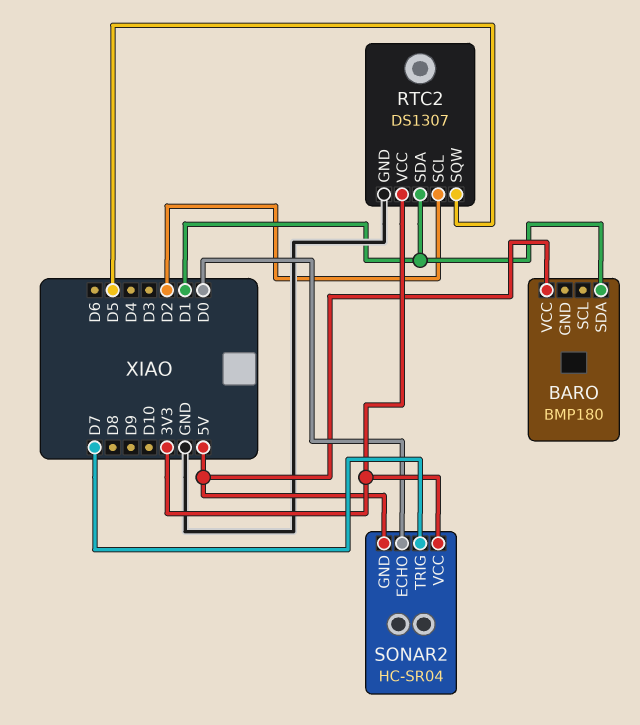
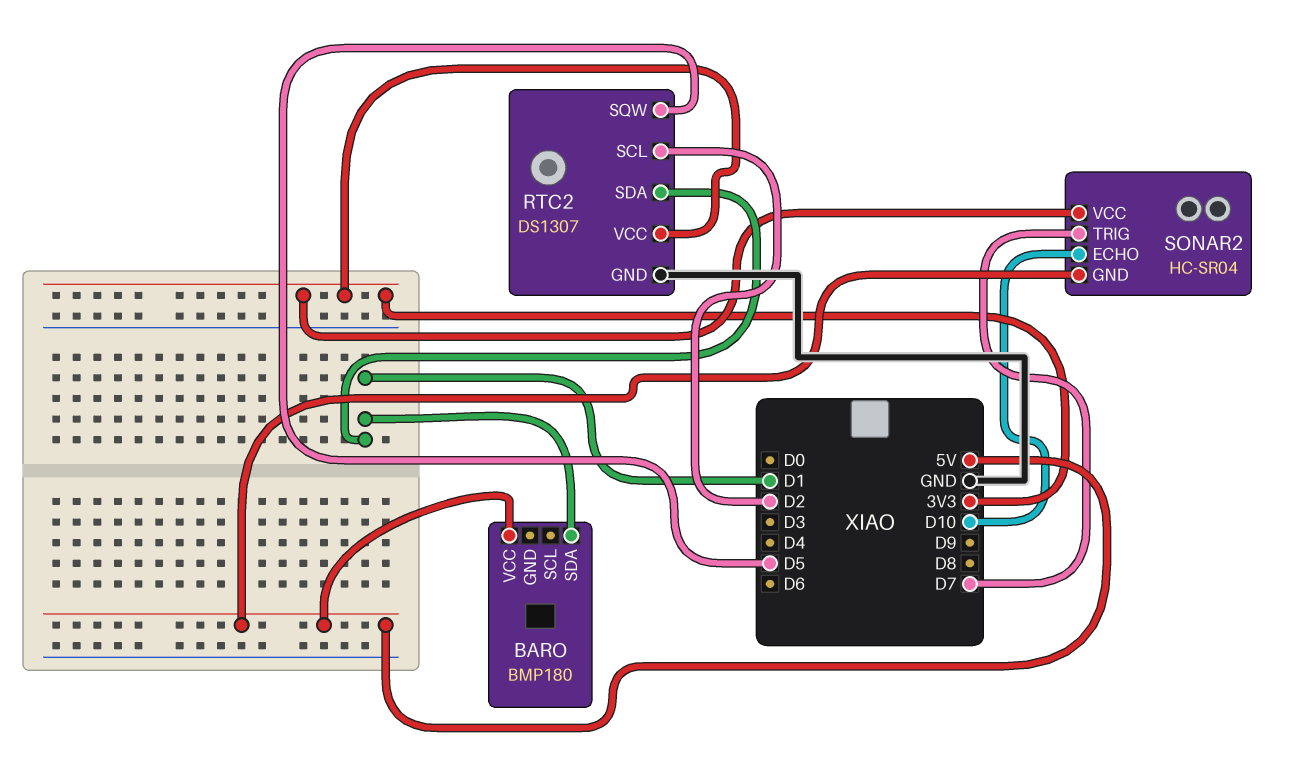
SONAR2 pin ECHO: D0 -> D10

